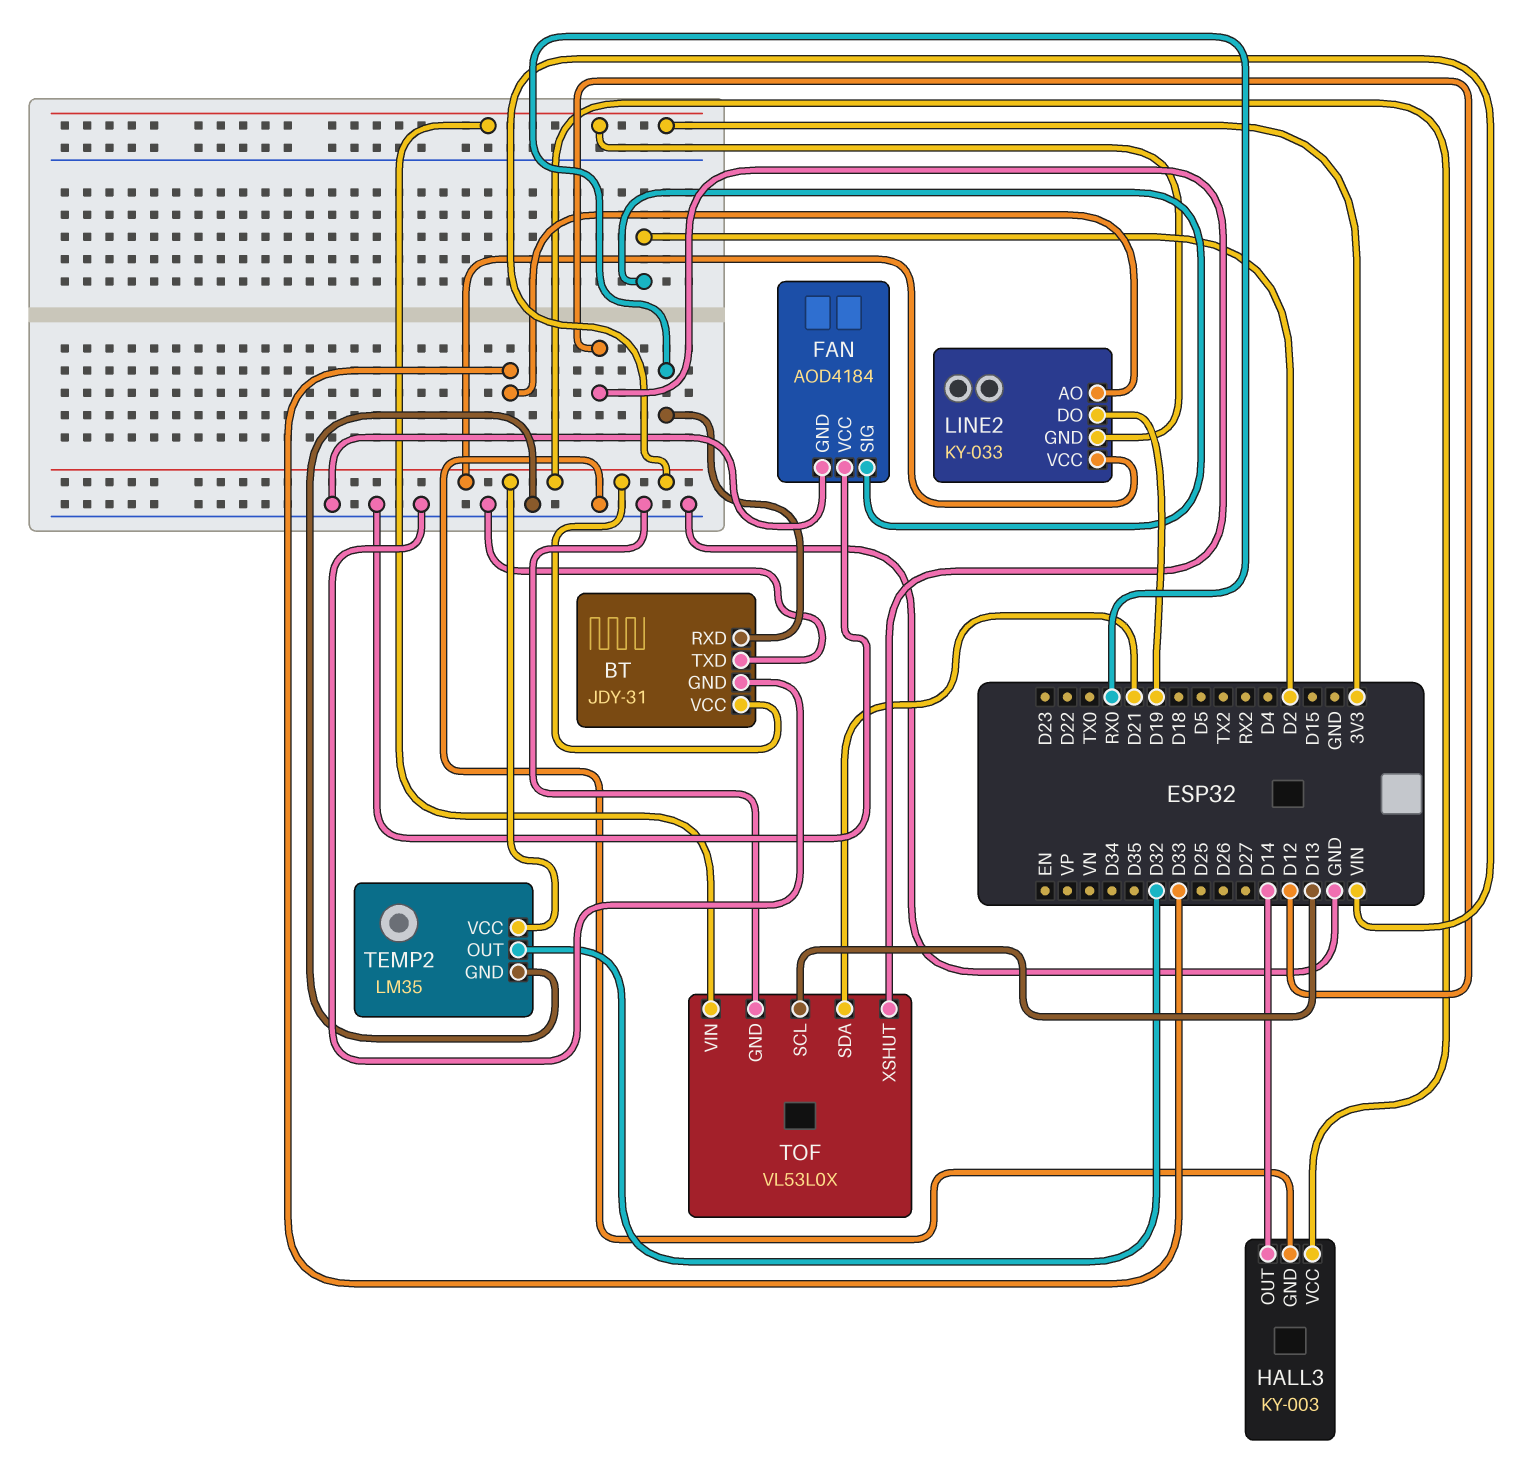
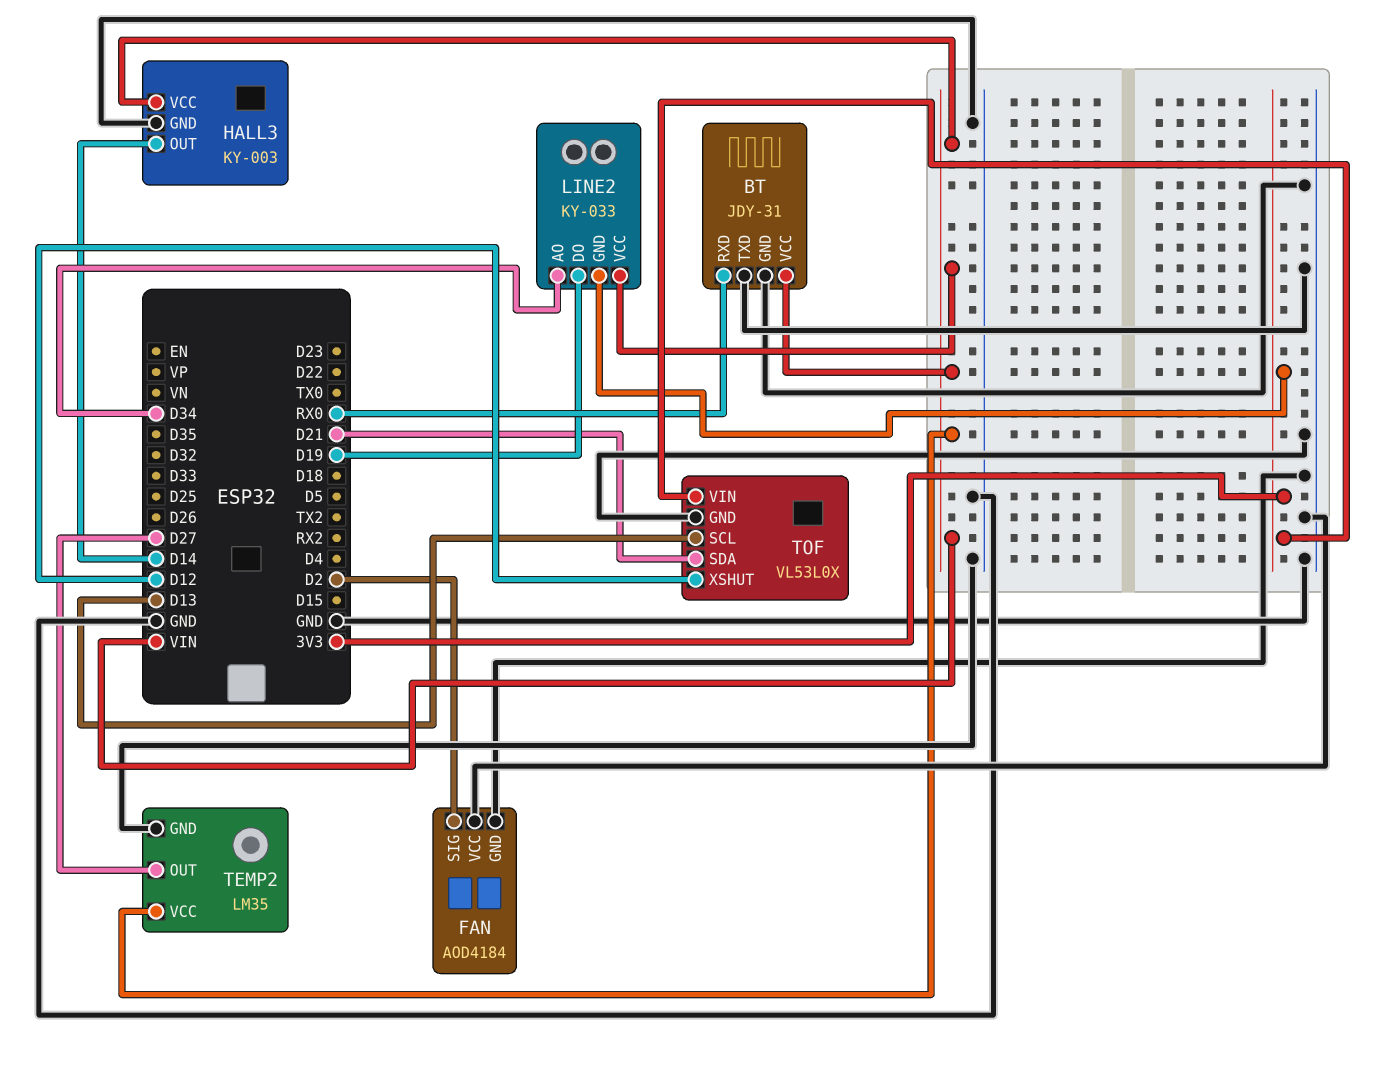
LINE2 pin AO: D33 -> D34
TEMP2 pin OUT: D32 -> D27

